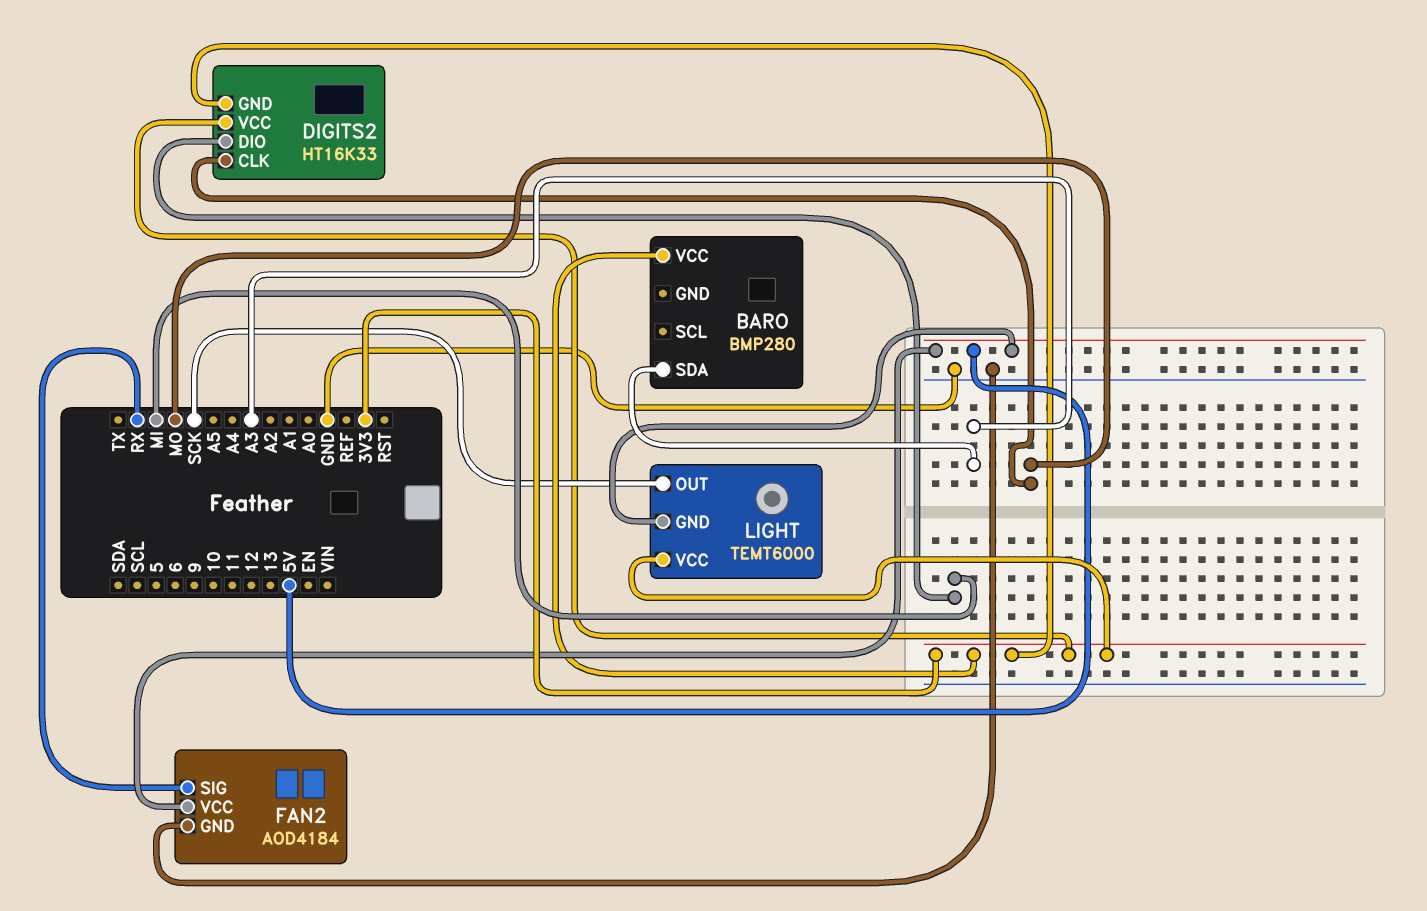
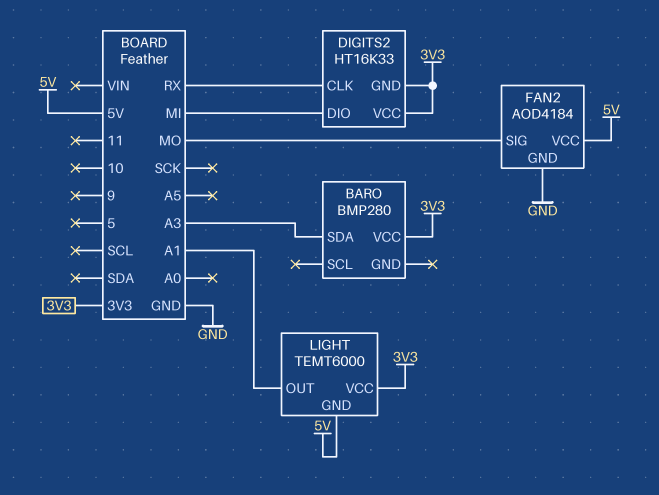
DIGITS2 pin CLK: MO -> RX
FAN2 pin SIG: RX -> MO
LIGHT pin OUT: SCK -> A1

